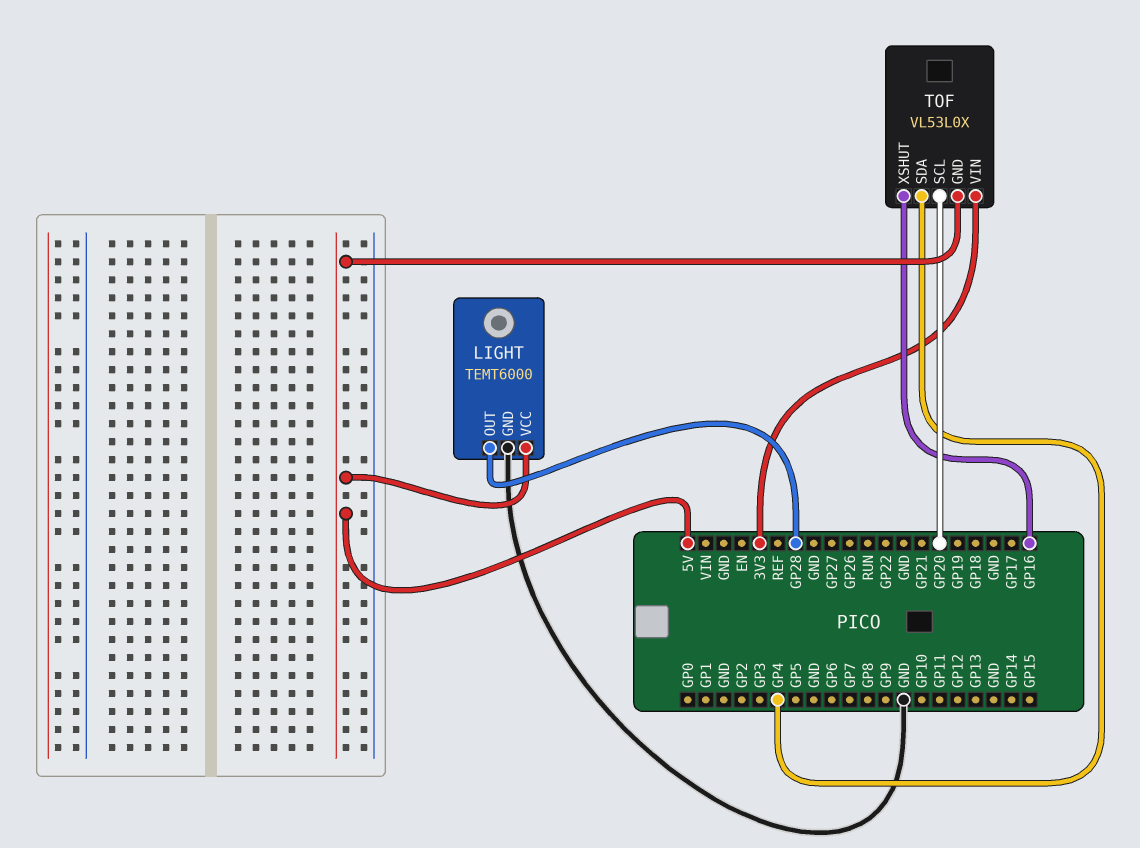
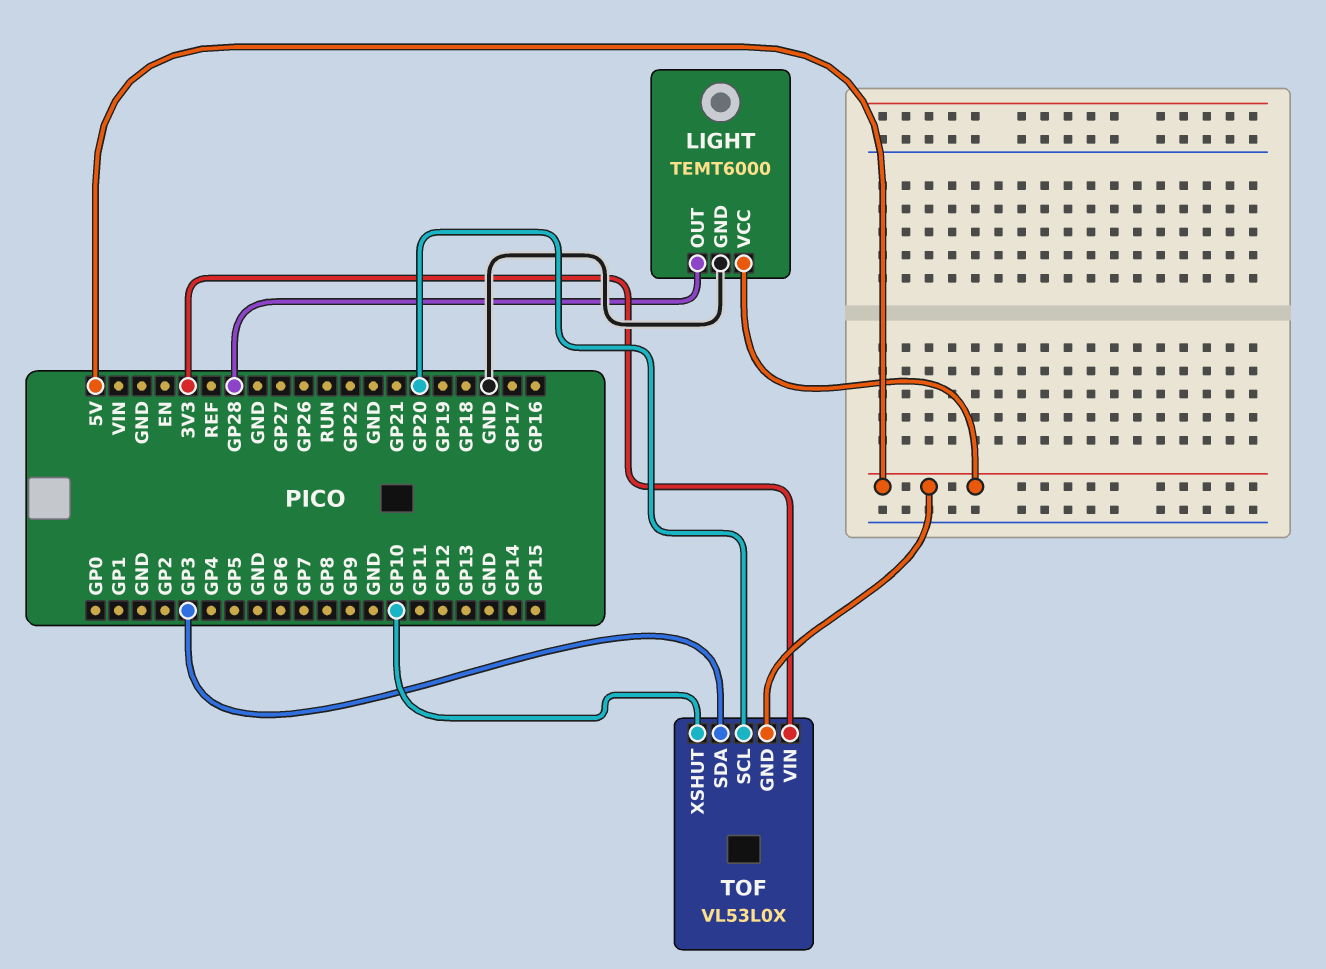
TOF pin SDA: GP4 -> GP3
TOF pin XSHUT: GP16 -> GP10

